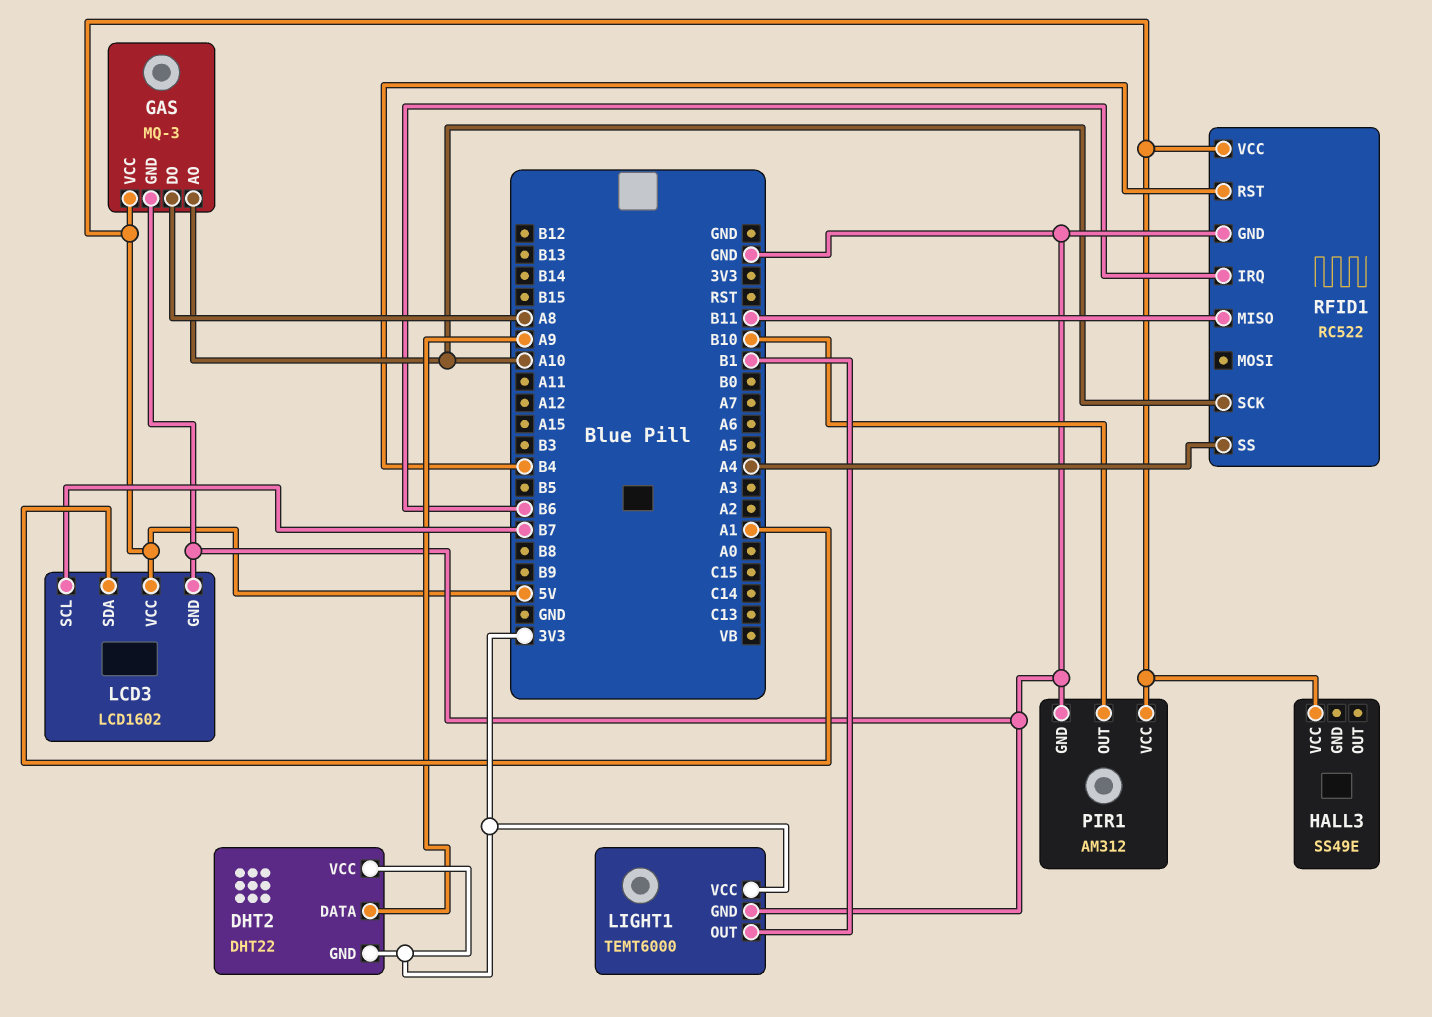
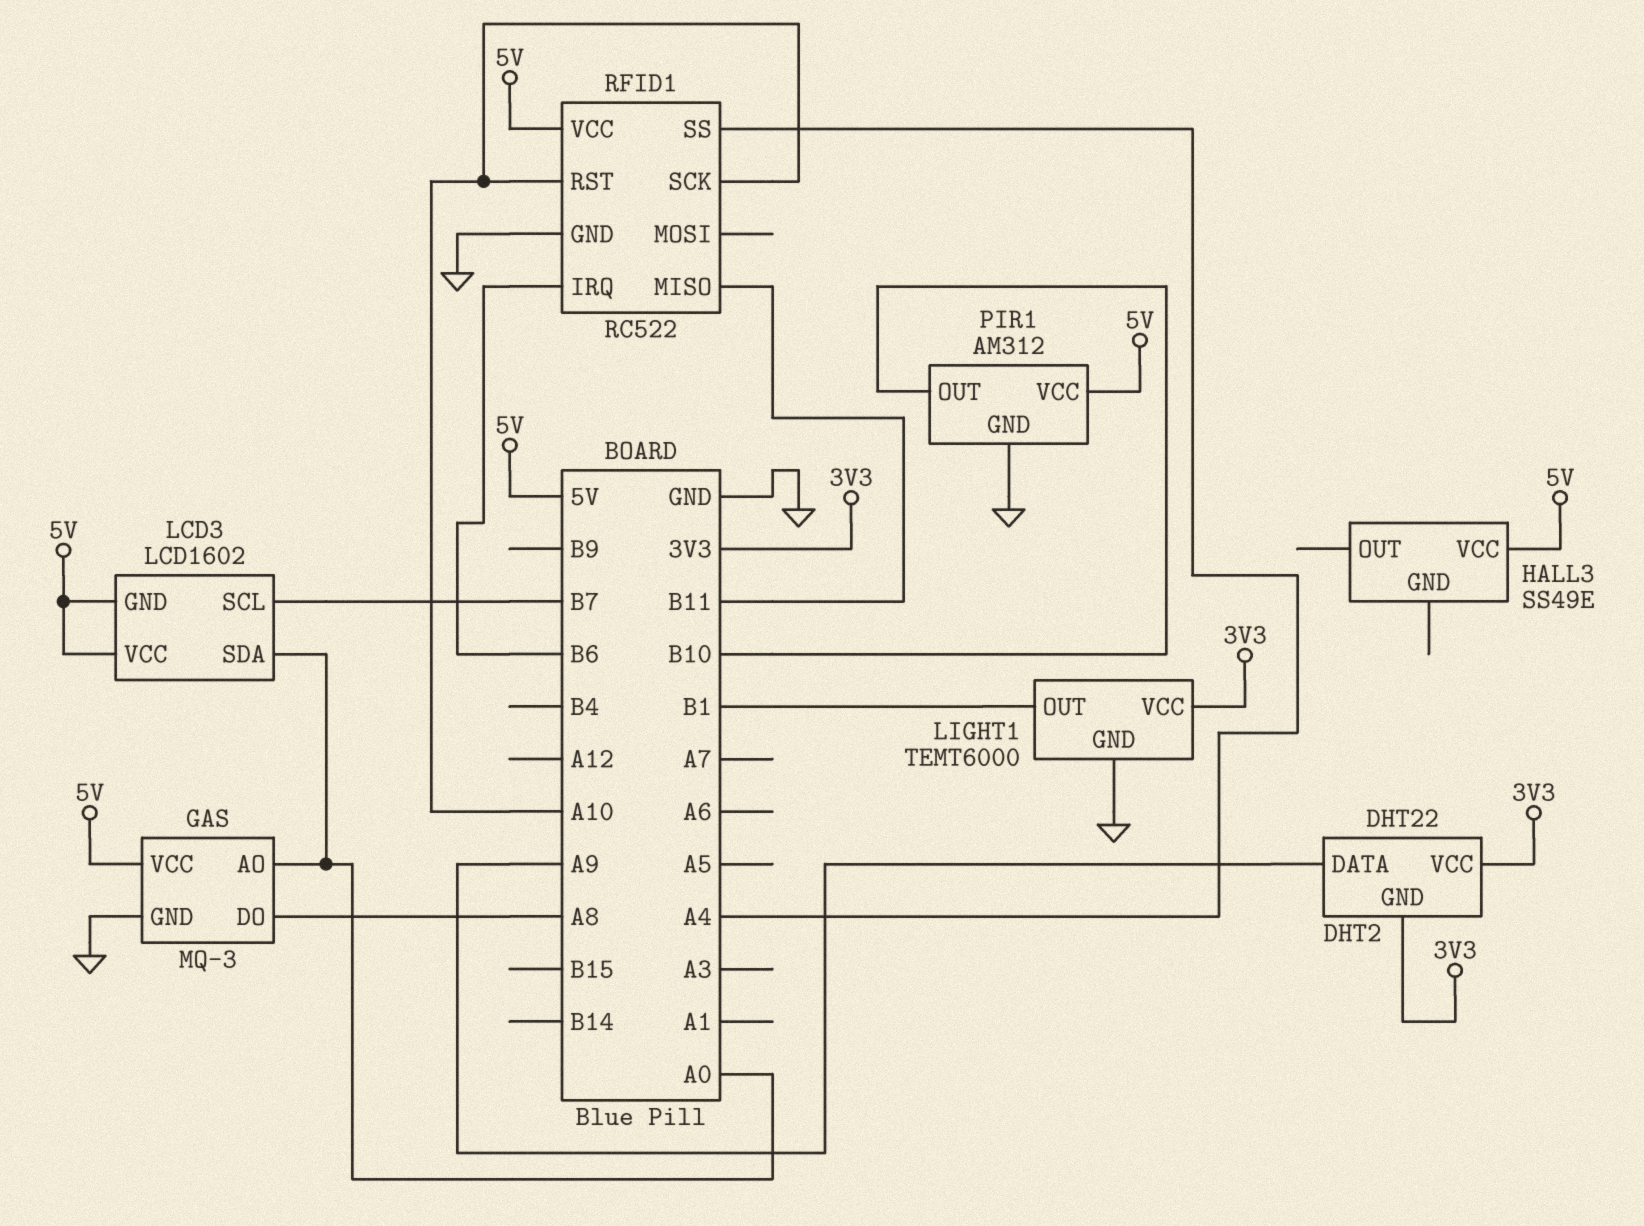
GAS pin AO: A10 -> A0
LCD3 pin GND: GND -> 5V
LCD3 pin SDA: A1 -> A0
RFID1 pin RST: B4 -> A10

